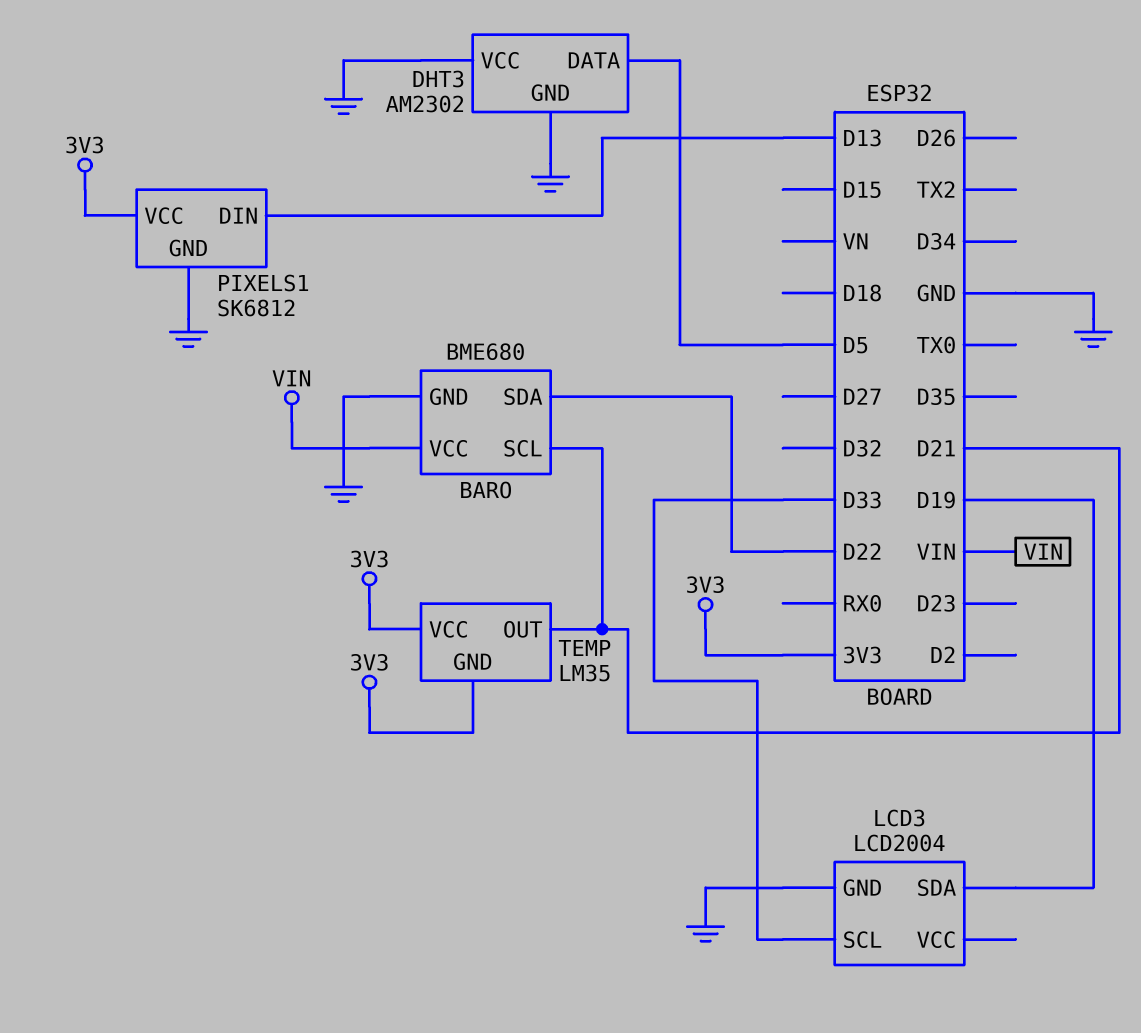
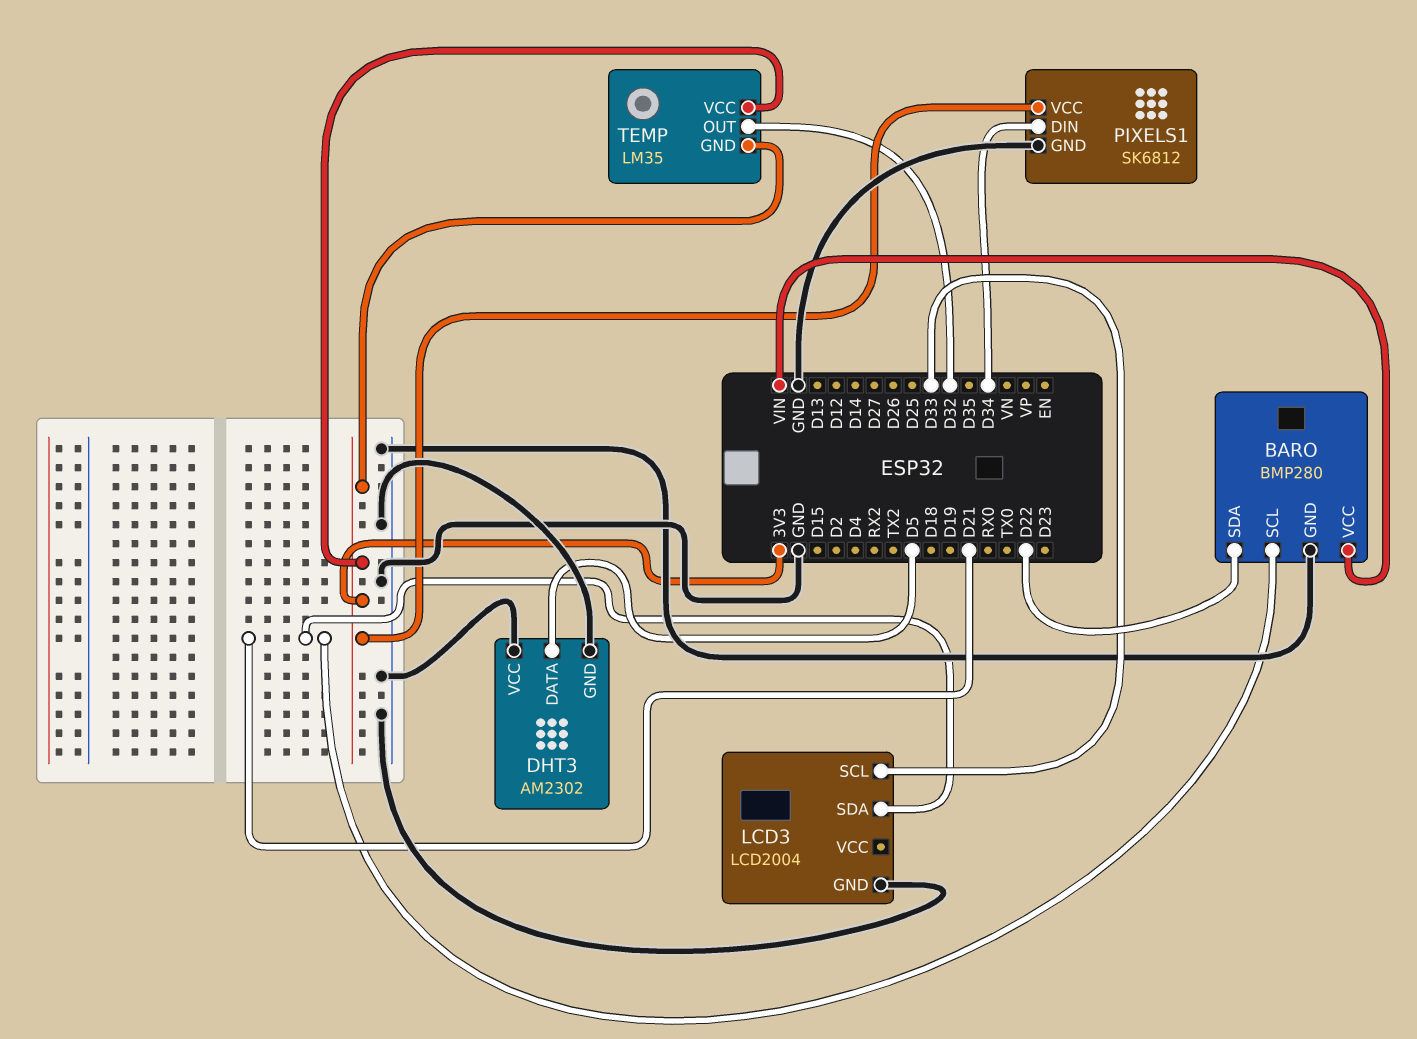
BARO: BME680 -> BMP280
LCD3 pin SDA: D19 -> D21
PIXELS1 pin DIN: D13 -> D34
TEMP pin OUT: D21 -> D32

